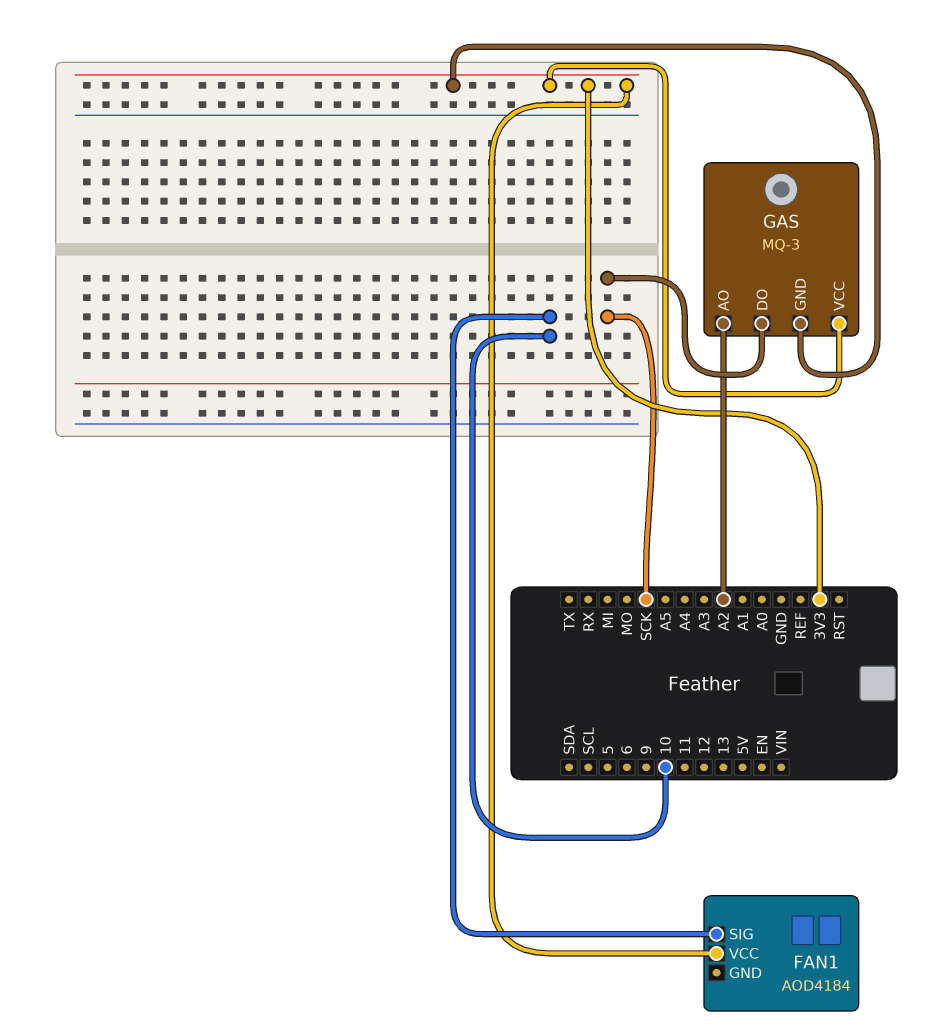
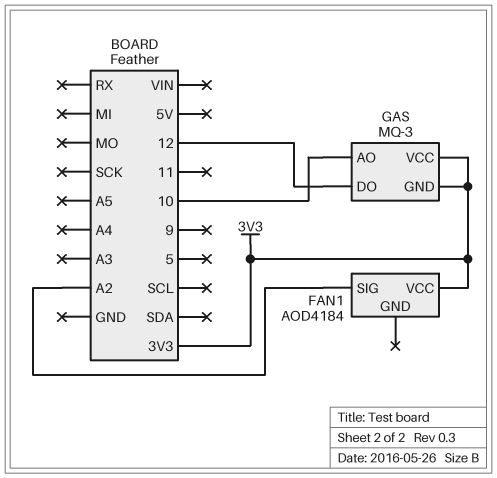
FAN1 pin SIG: 10 -> A2
GAS pin AO: A2 -> 10
GAS pin DO: SCK -> 12

